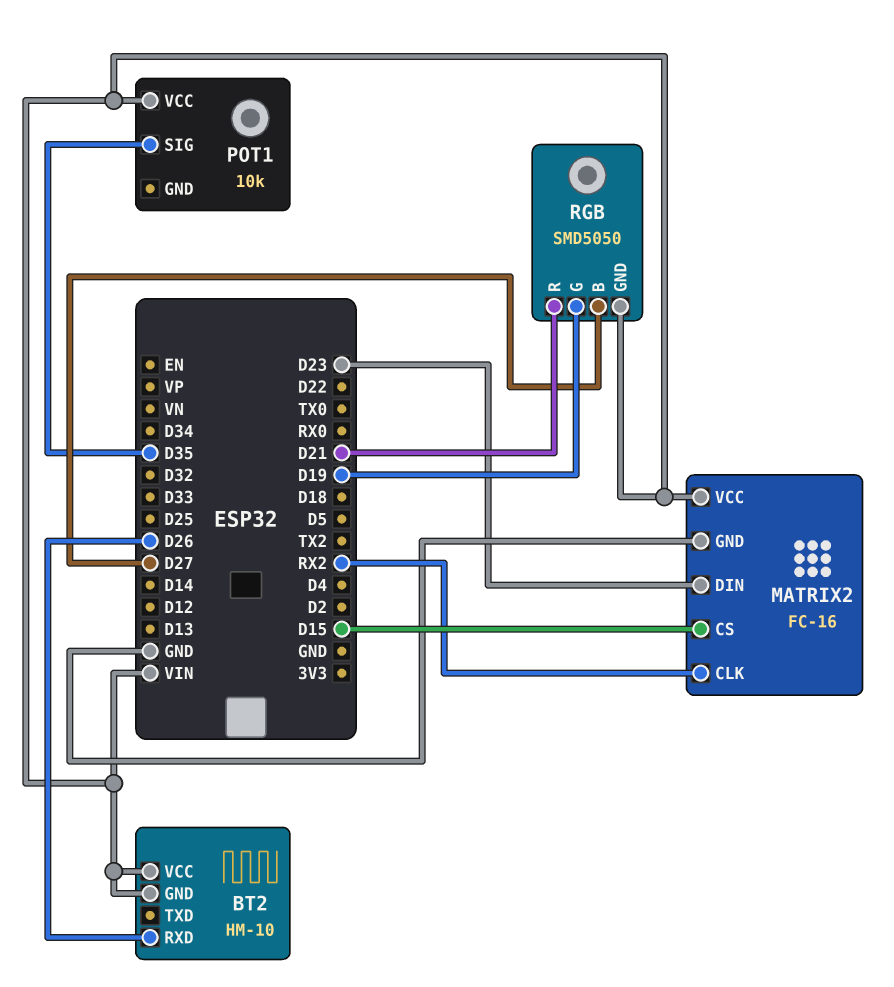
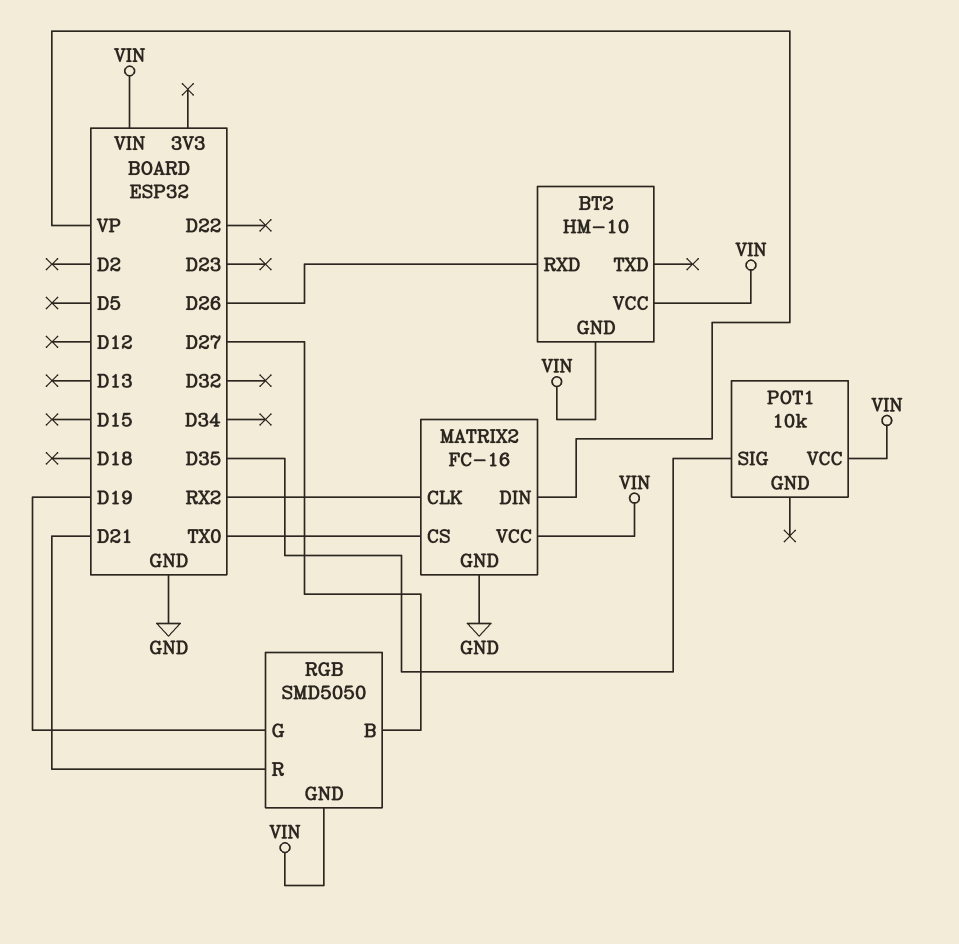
MATRIX2 pin CS: D15 -> TX0
MATRIX2 pin DIN: D23 -> VP

